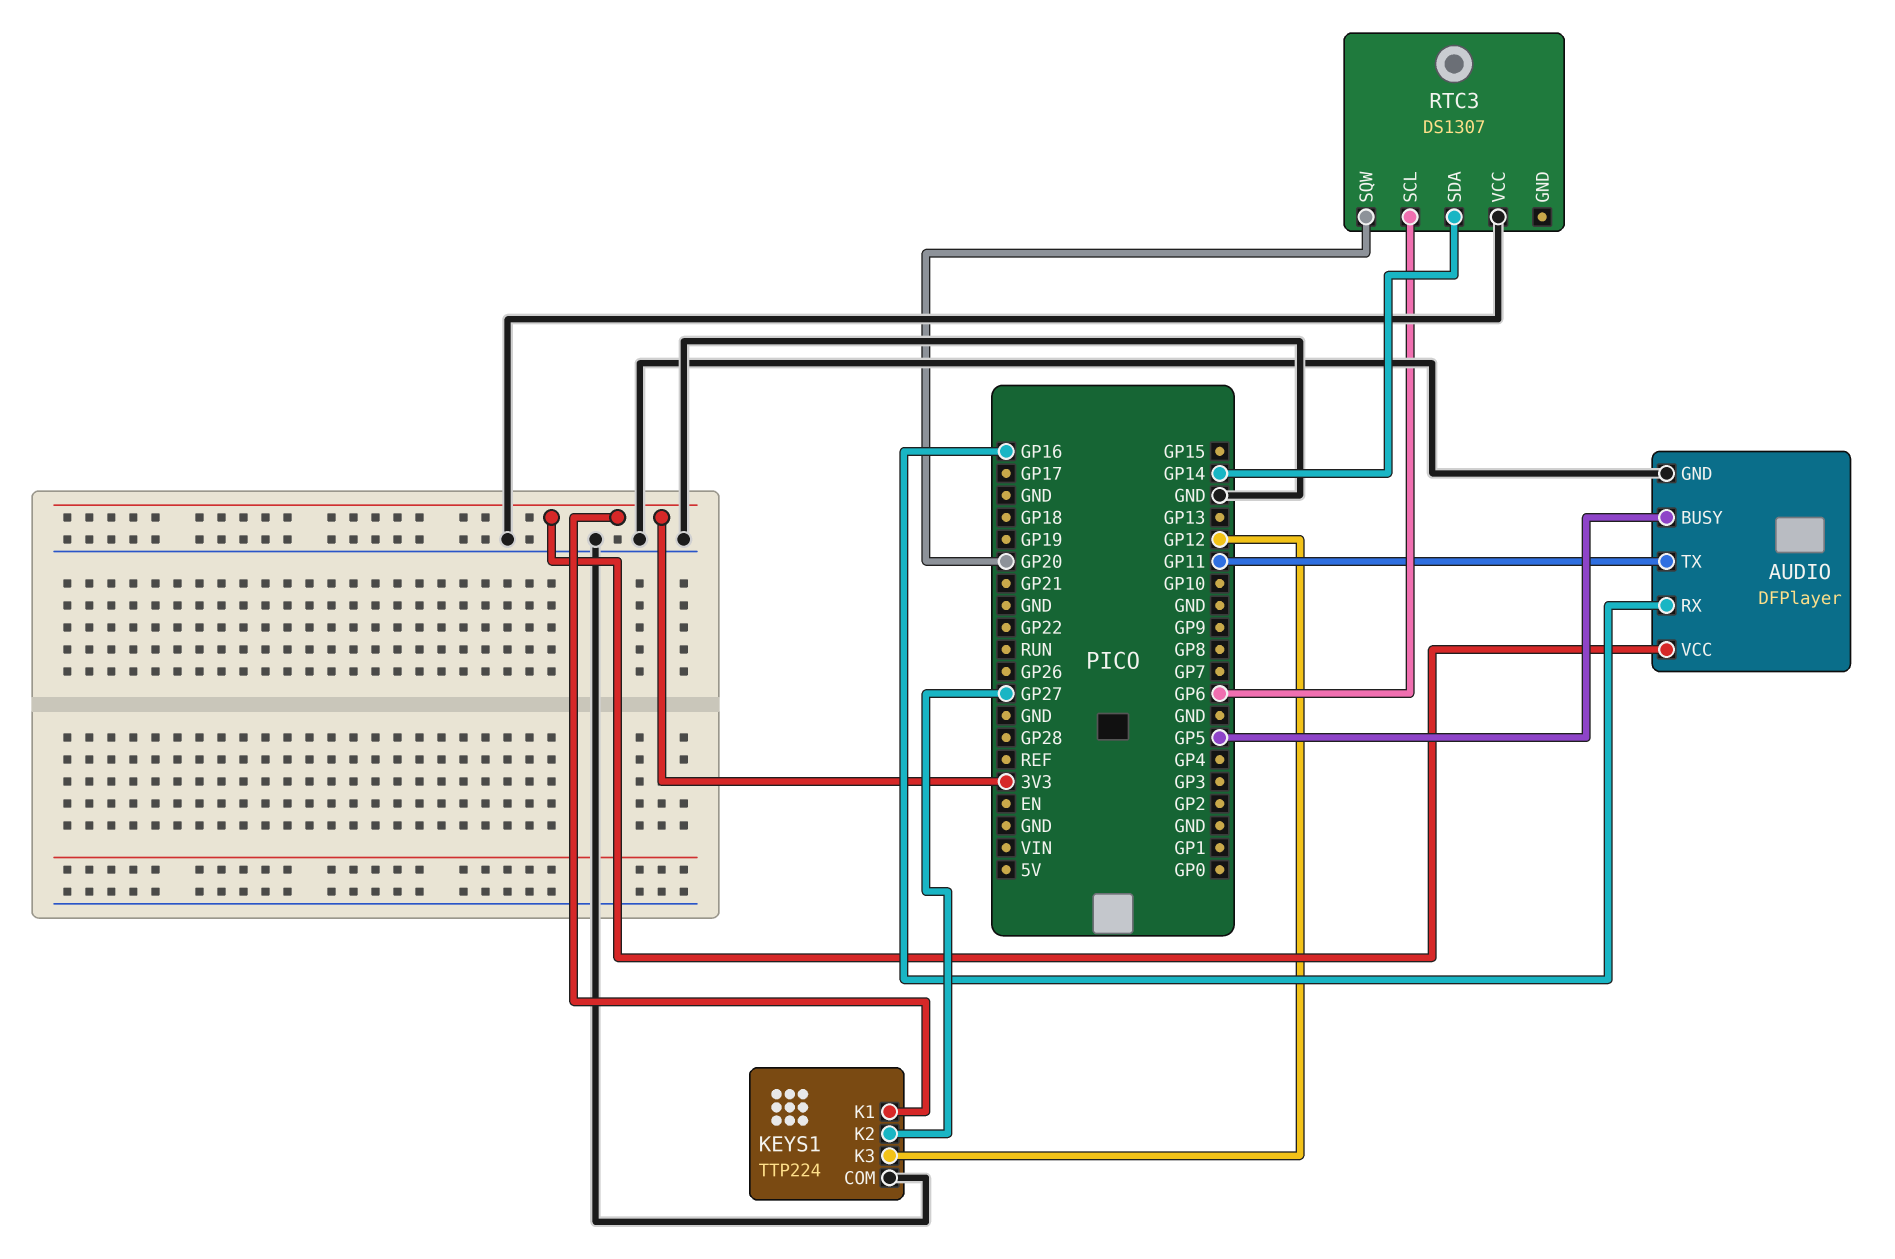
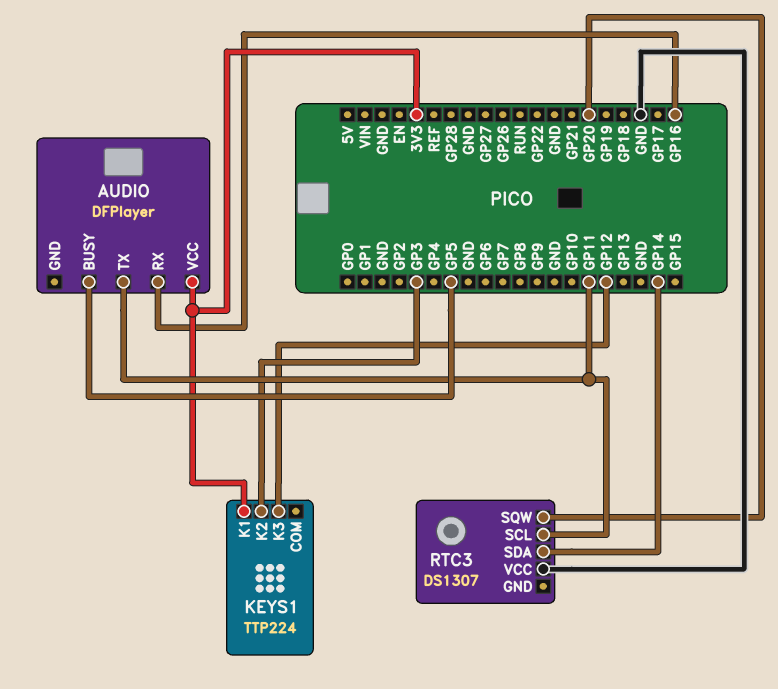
AUDIO pin GND: GND -> none
KEYS1 pin COM: GND -> none
KEYS1 pin K2: GP27 -> GP3
RTC3 pin SCL: GP6 -> GP11

